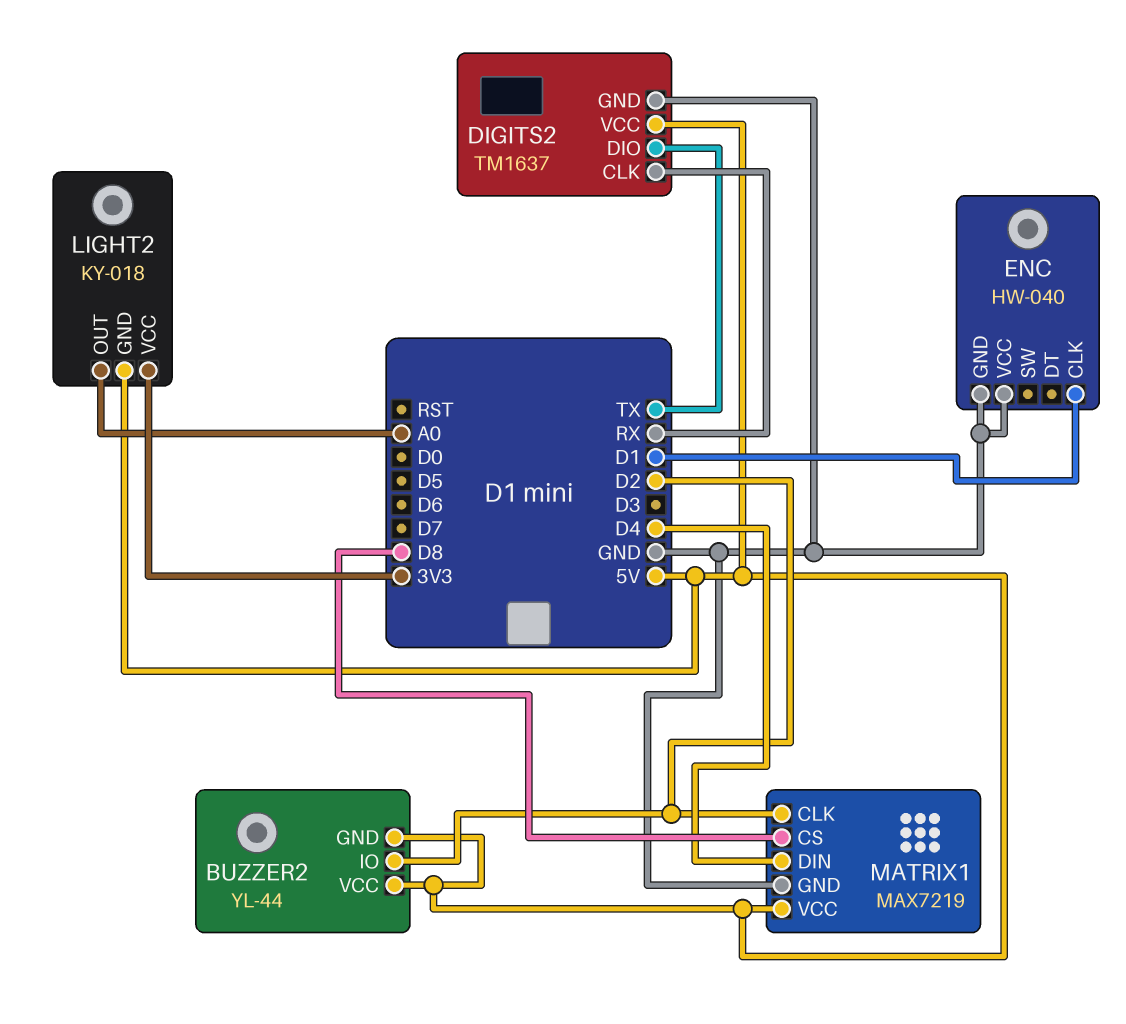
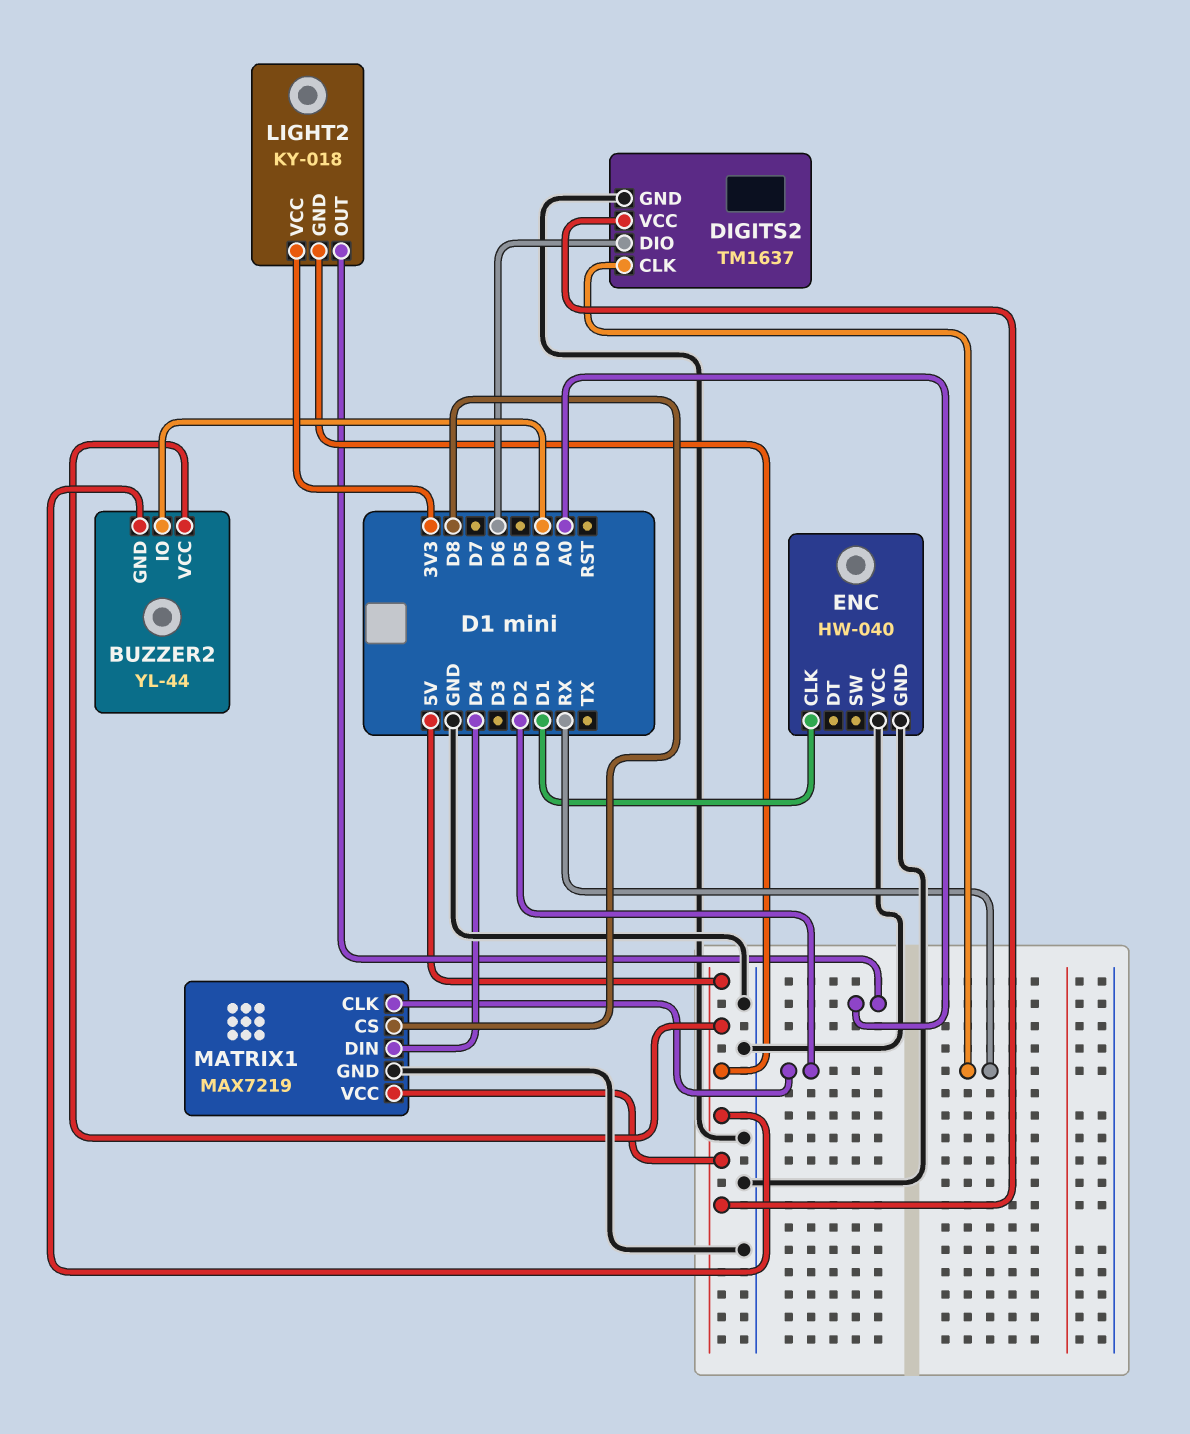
BUZZER2 pin IO: D2 -> D0
DIGITS2 pin DIO: TX -> D6

